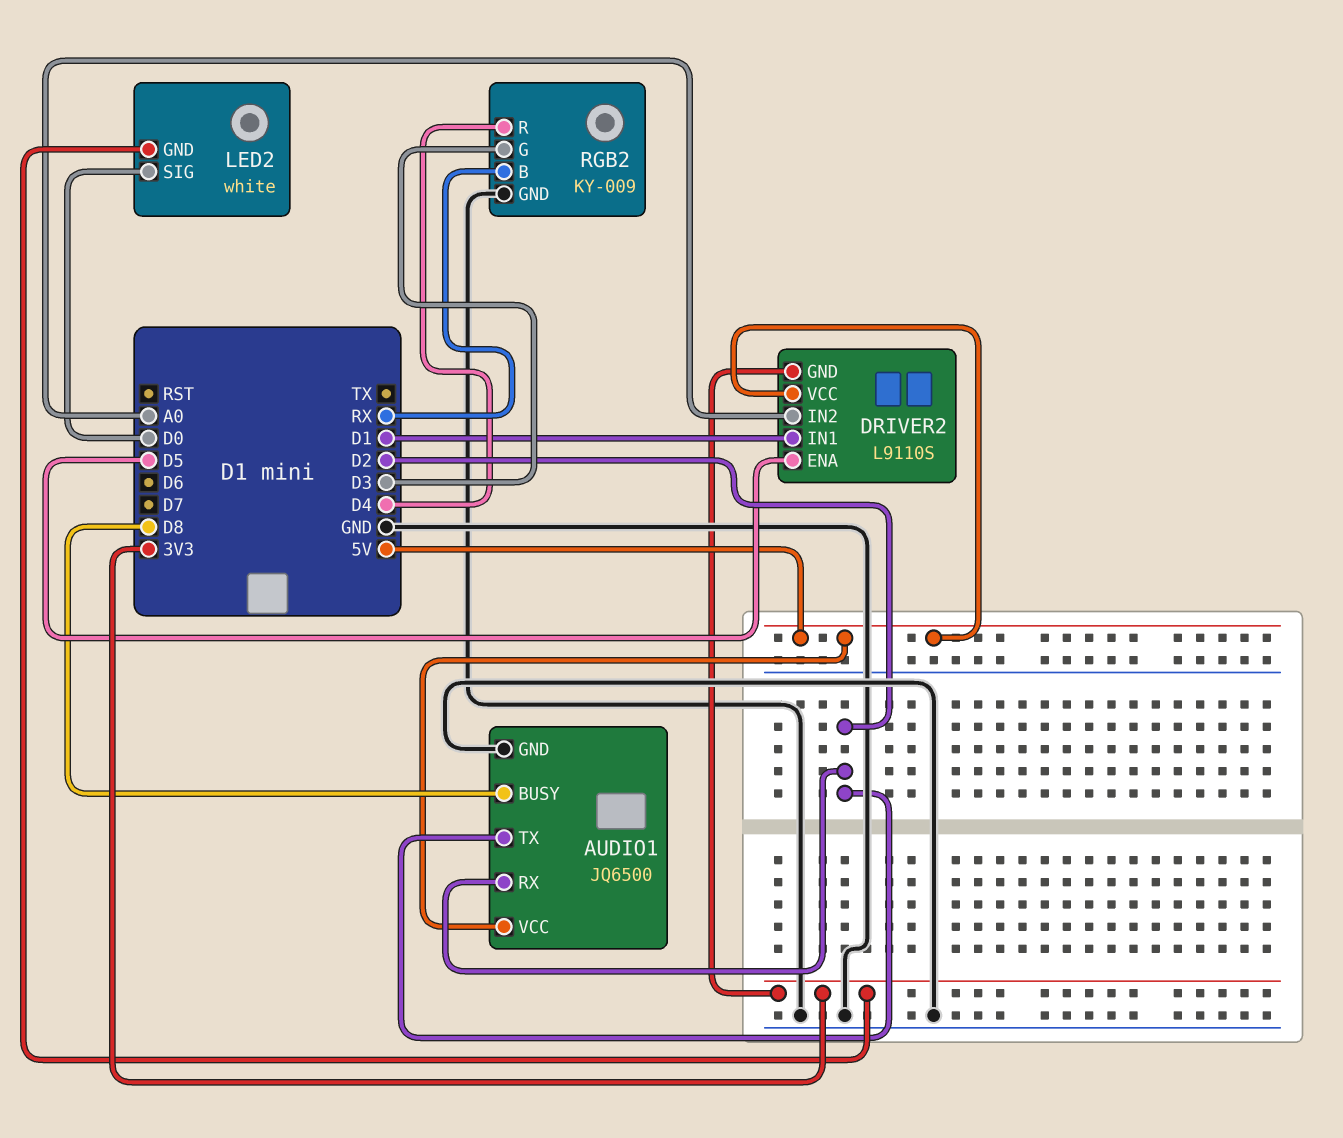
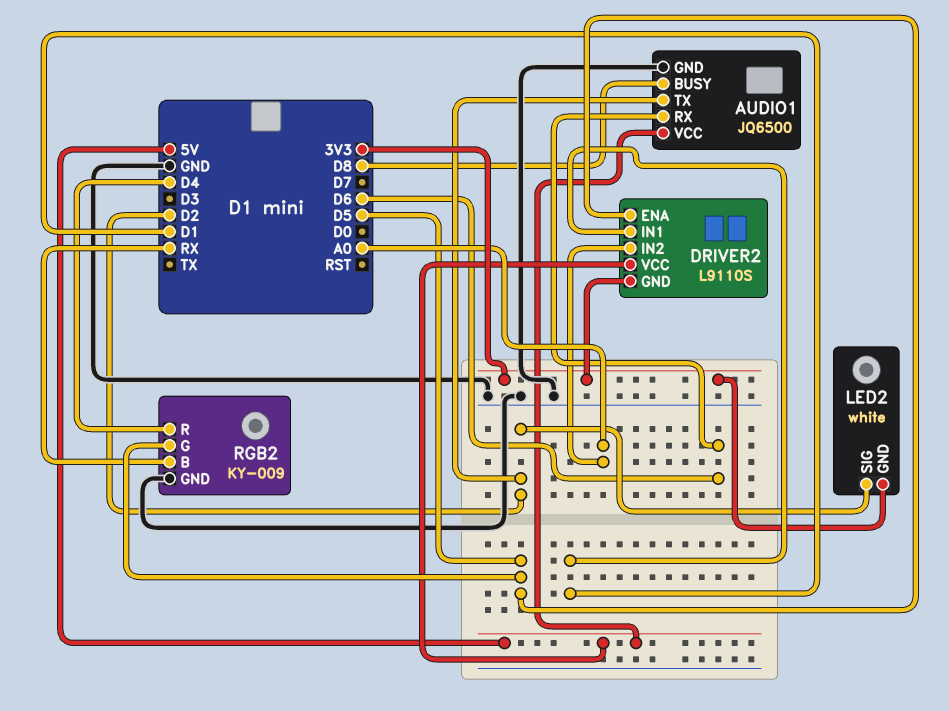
AUDIO1 pin RX: D2 -> D6
LED2 pin SIG: D0 -> D2
RGB2 pin G: D3 -> D5

